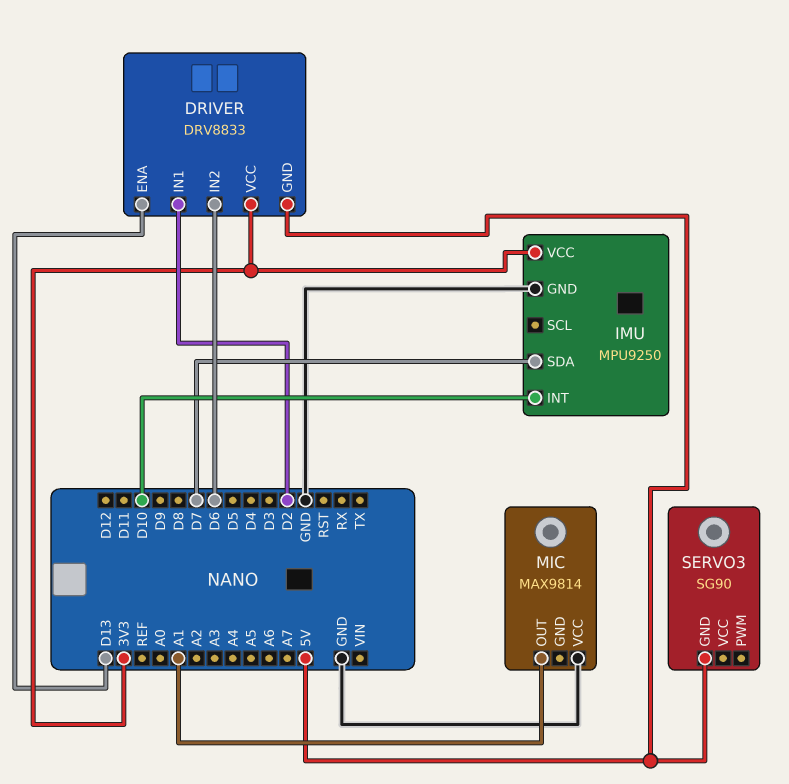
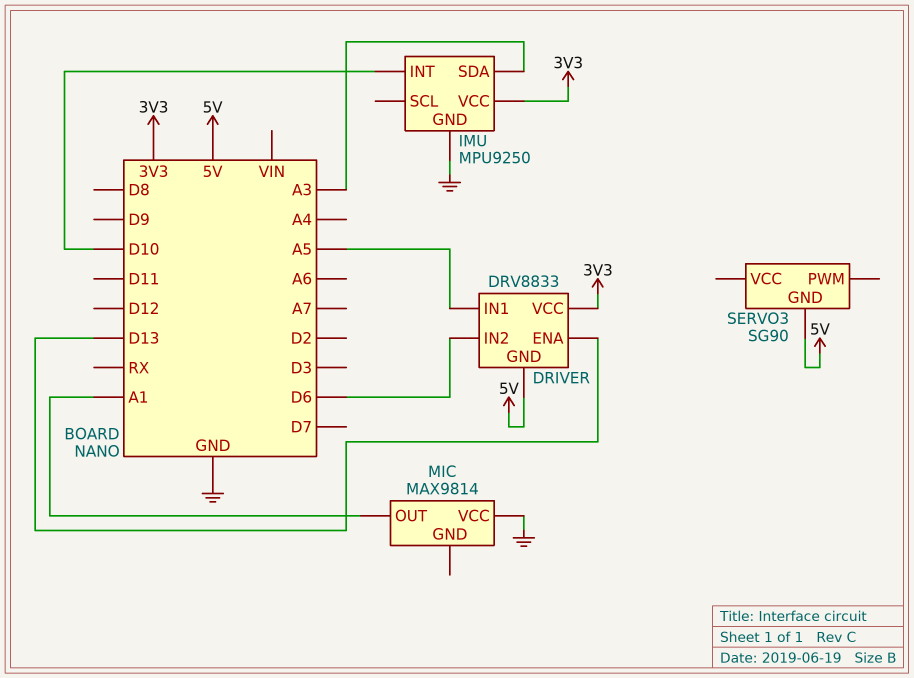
DRIVER pin IN1: D2 -> A5
IMU pin SDA: D7 -> A3

